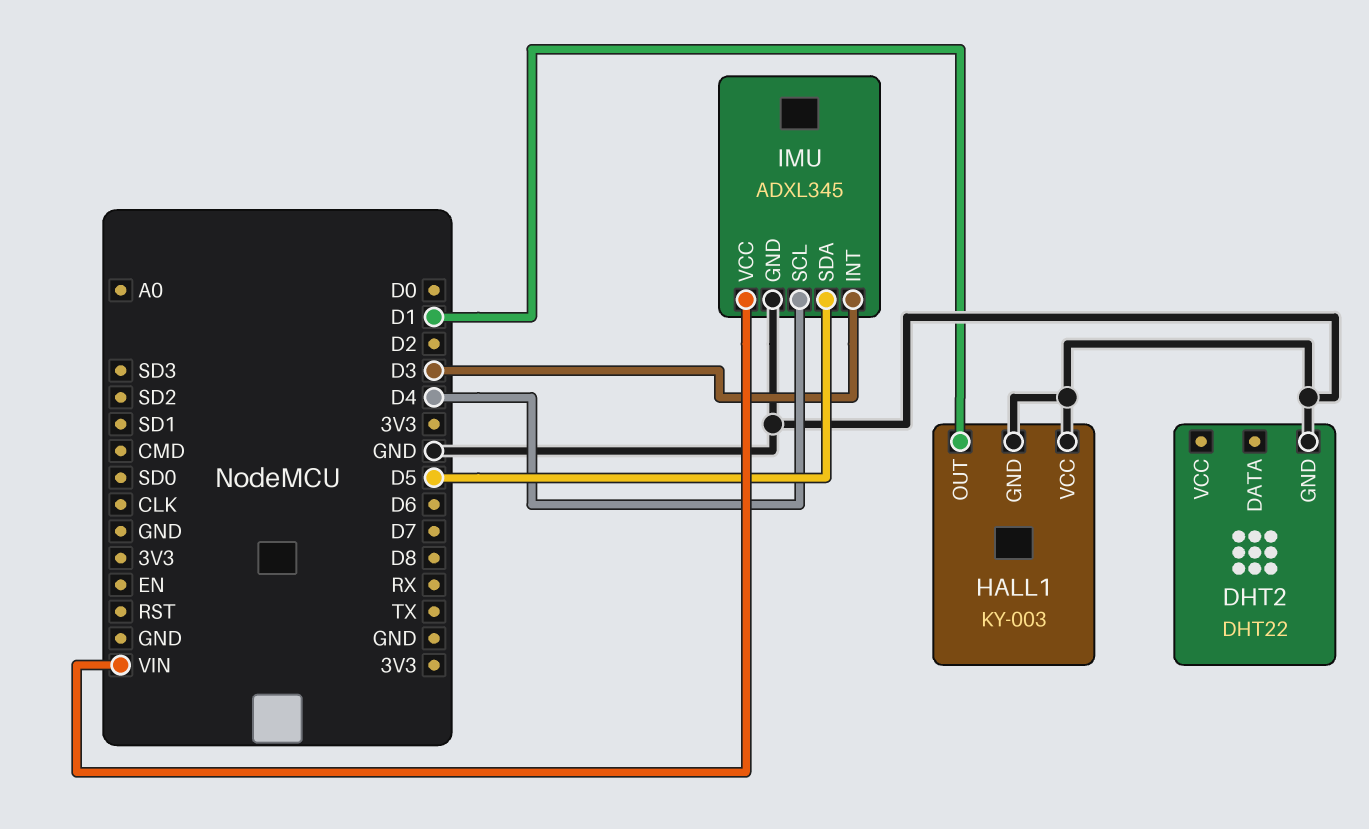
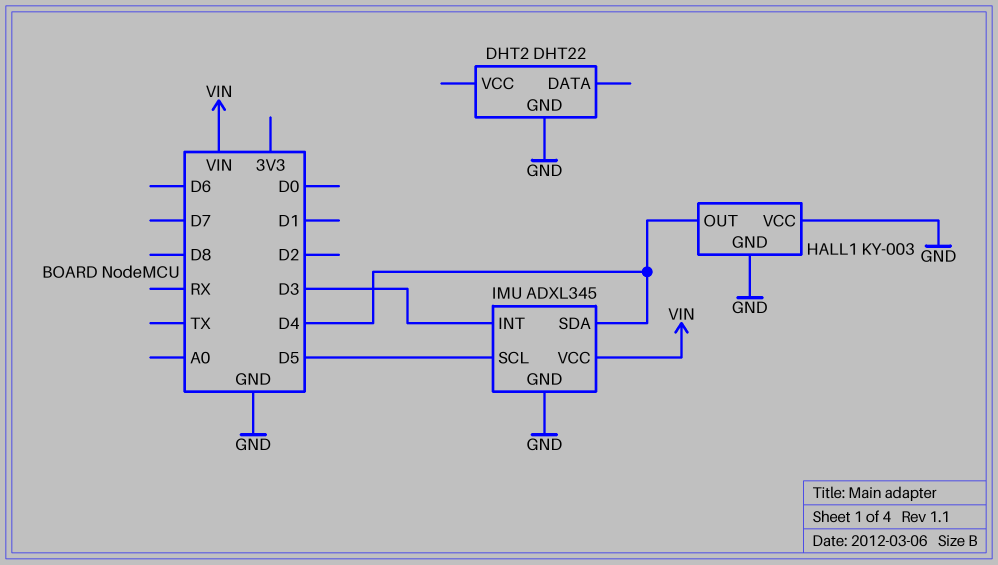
HALL1 pin OUT: D1 -> D4
IMU pin SCL: D4 -> D5
IMU pin SDA: D5 -> D4

